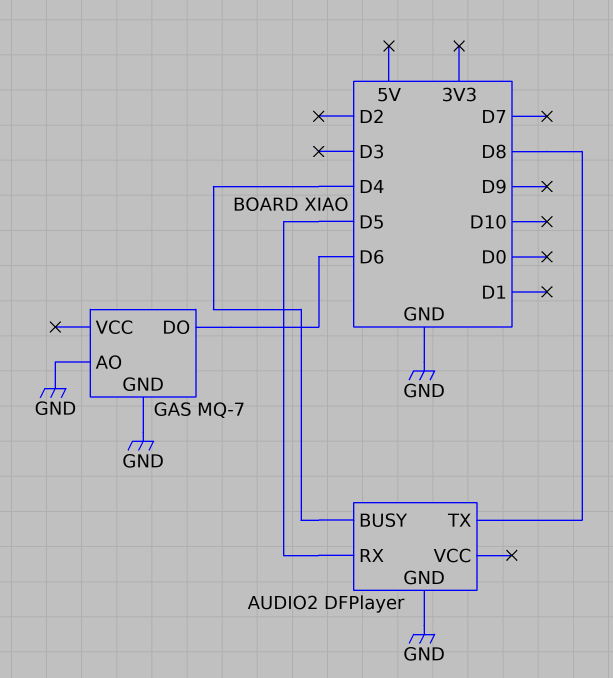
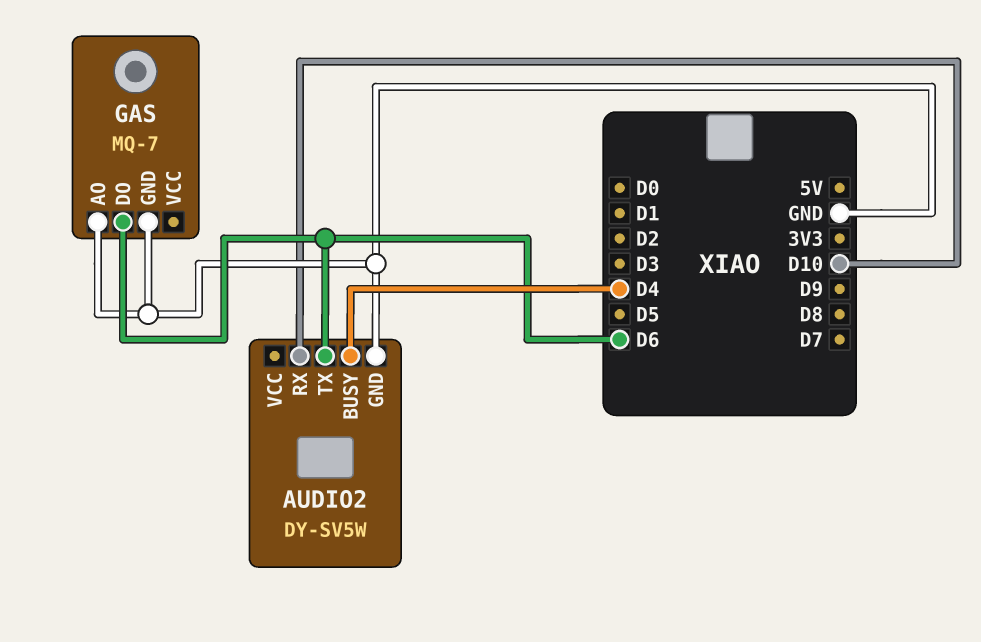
AUDIO2: DFPlayer -> DY-SV5W
AUDIO2 pin RX: D5 -> D10
AUDIO2 pin TX: D8 -> D6

